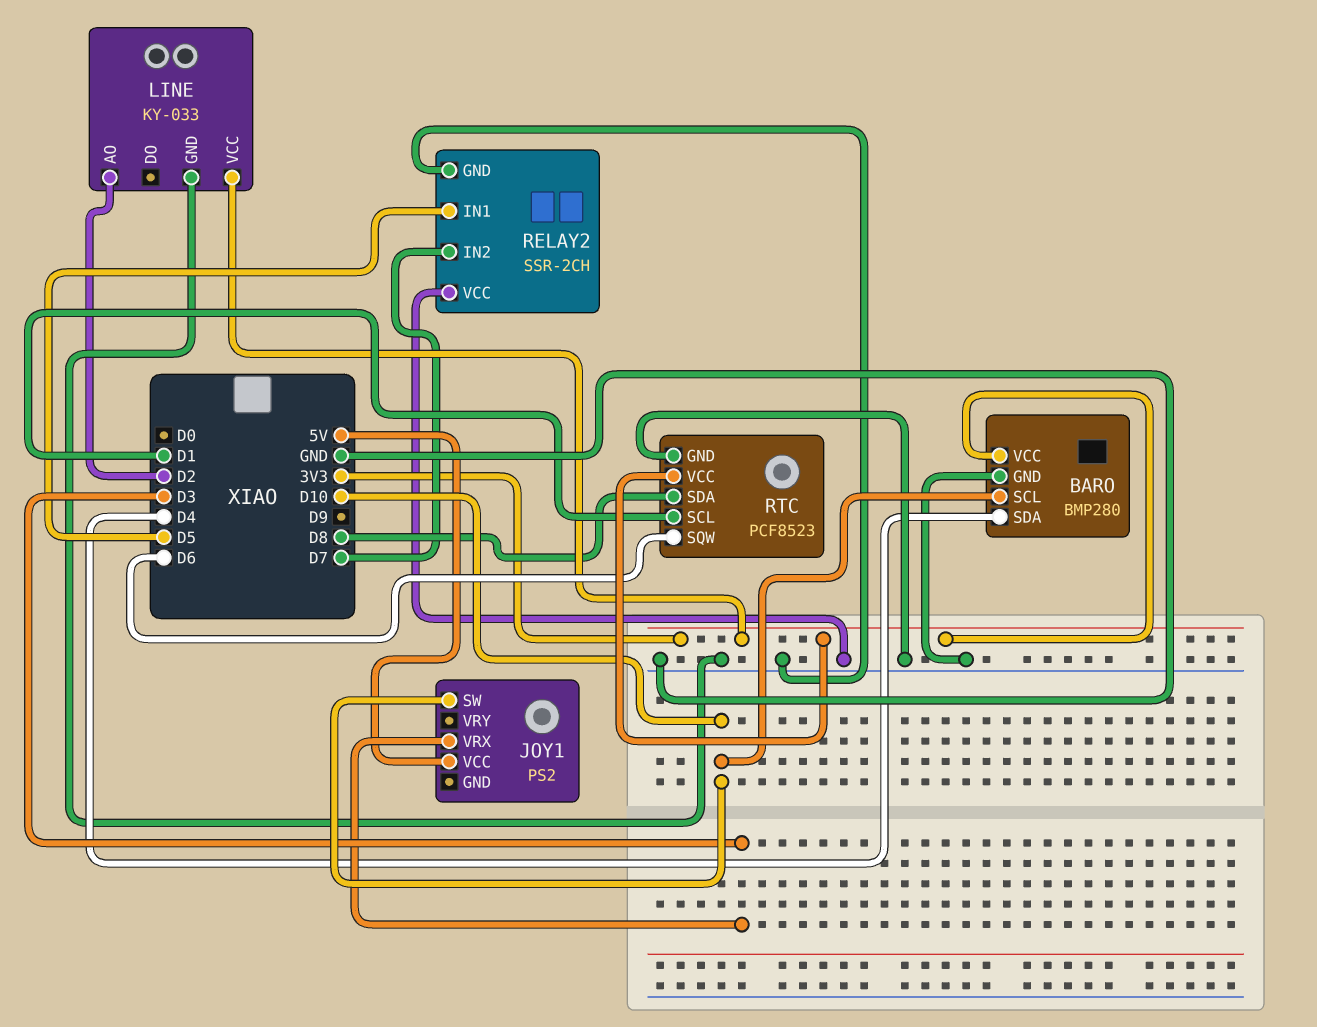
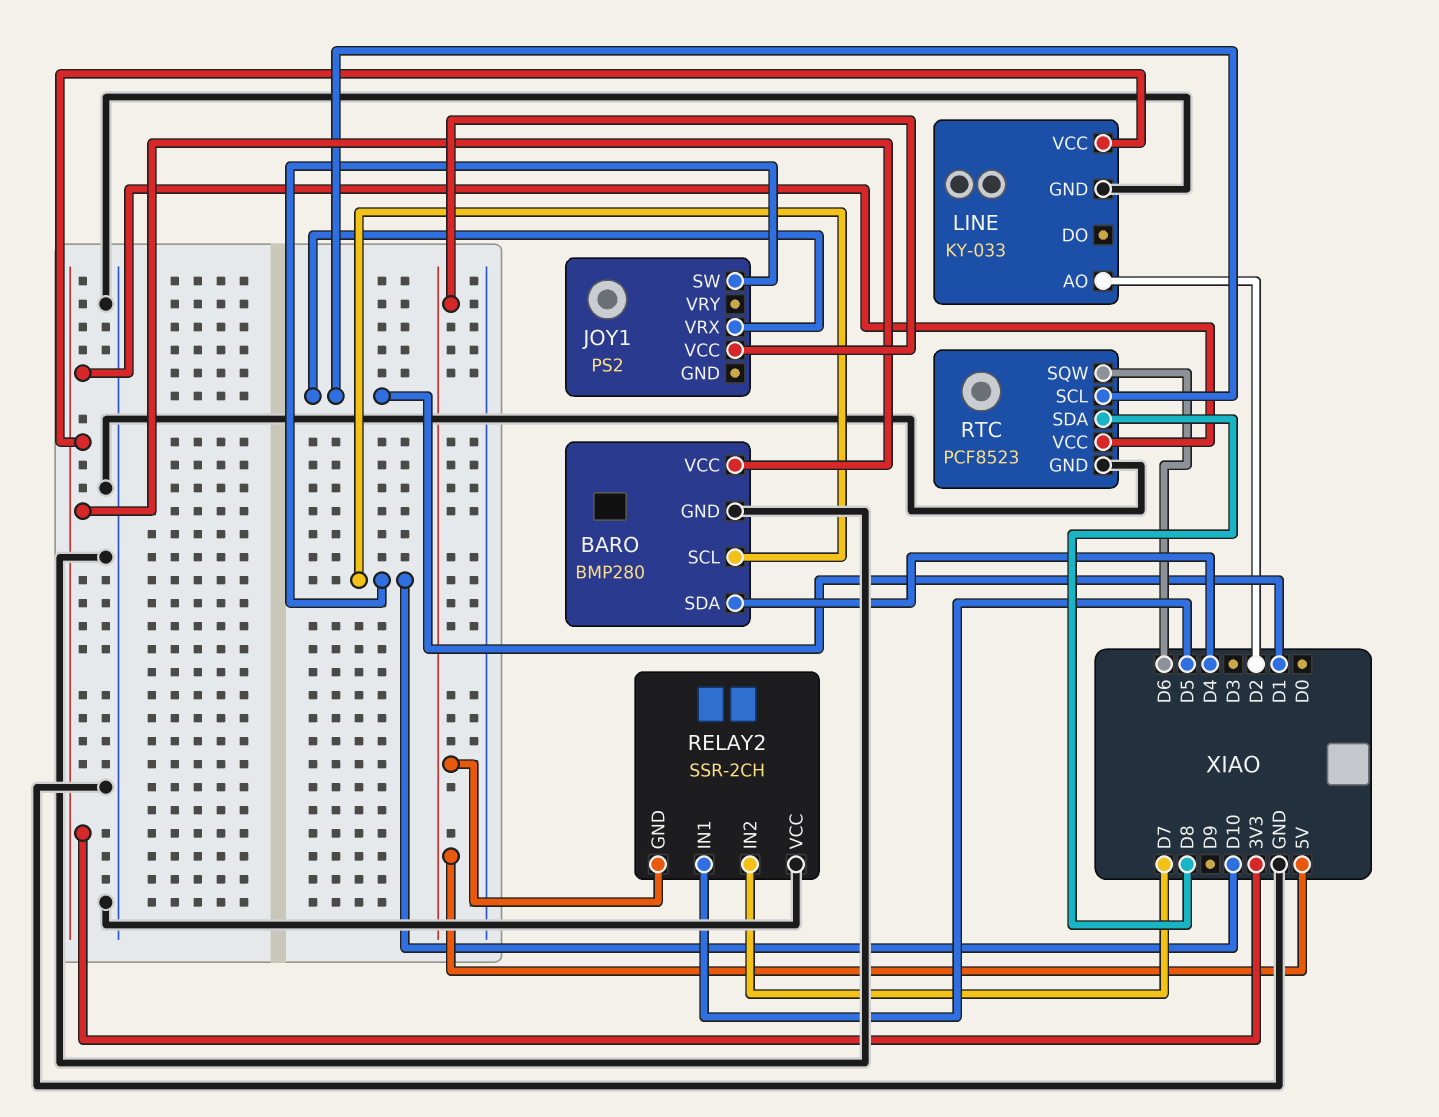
JOY1 pin VRX: D3 -> D1
RELAY2 pin GND: GND -> 5V

